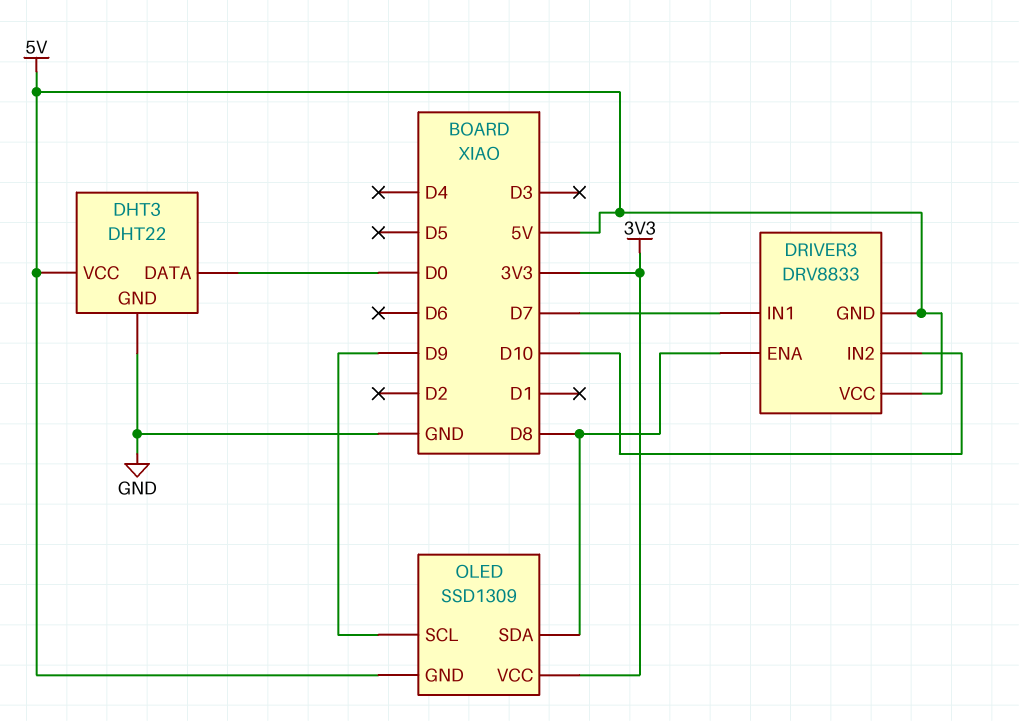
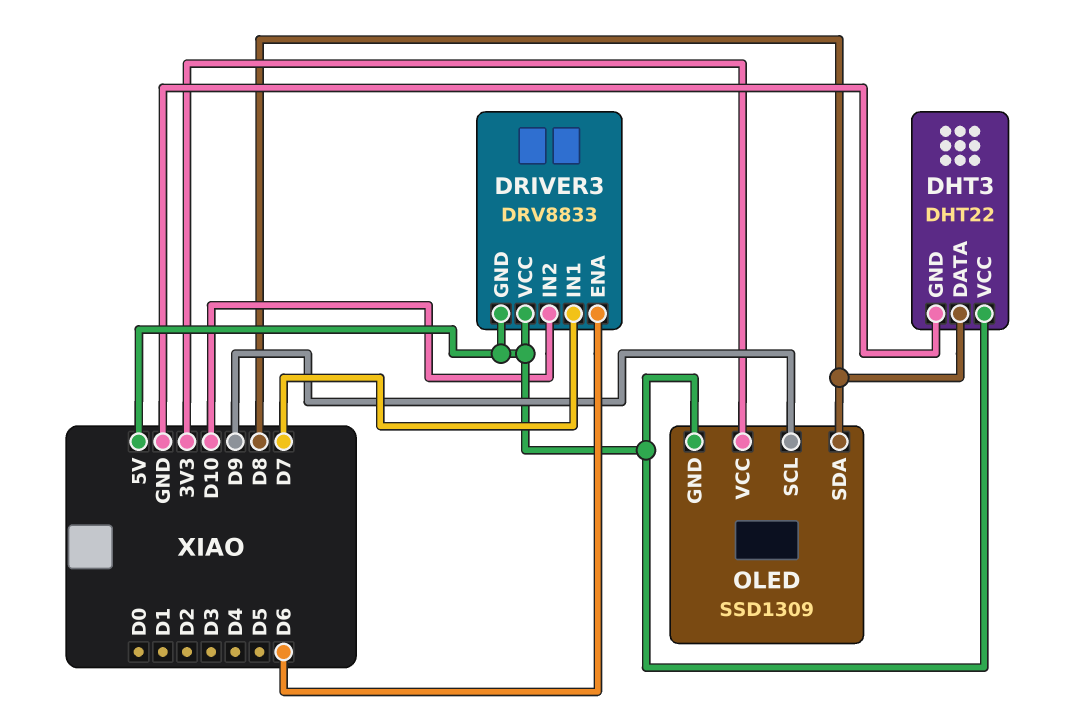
DHT3 pin DATA: D0 -> D8
DRIVER3 pin ENA: D8 -> D6

